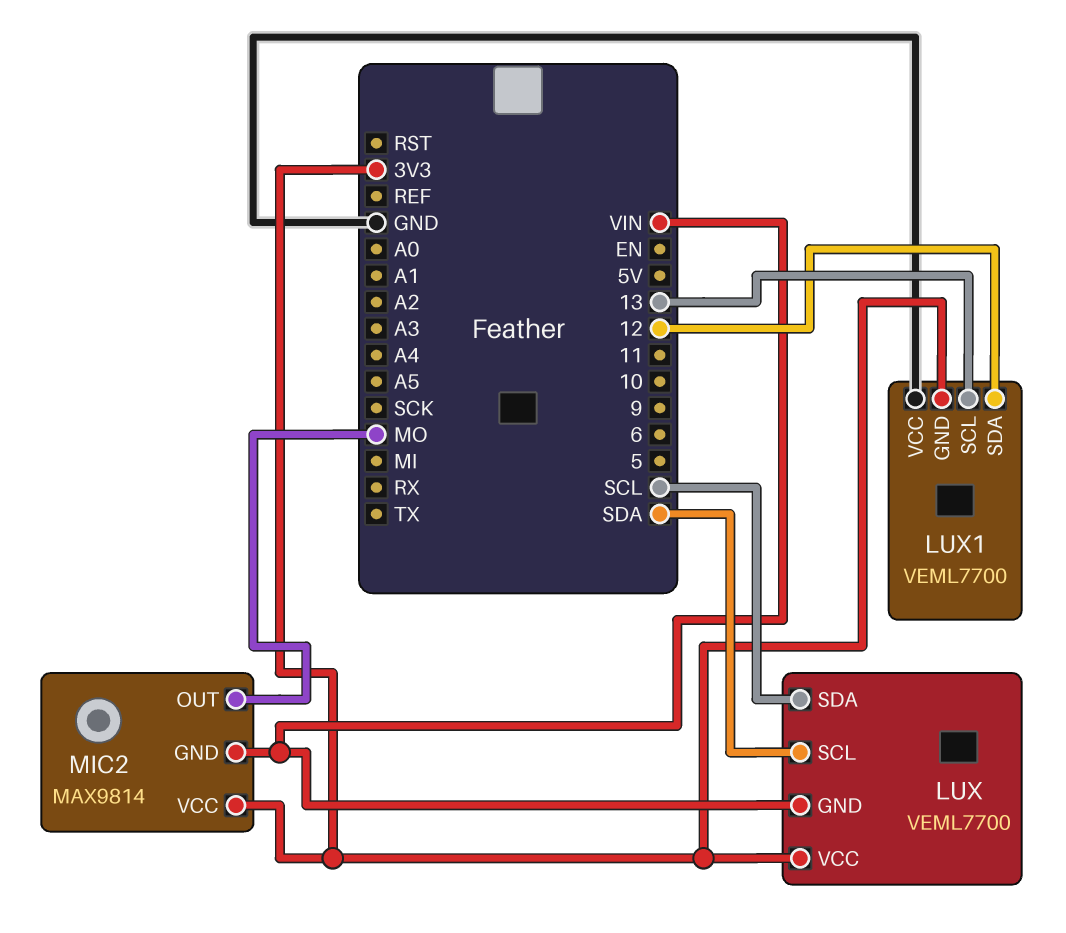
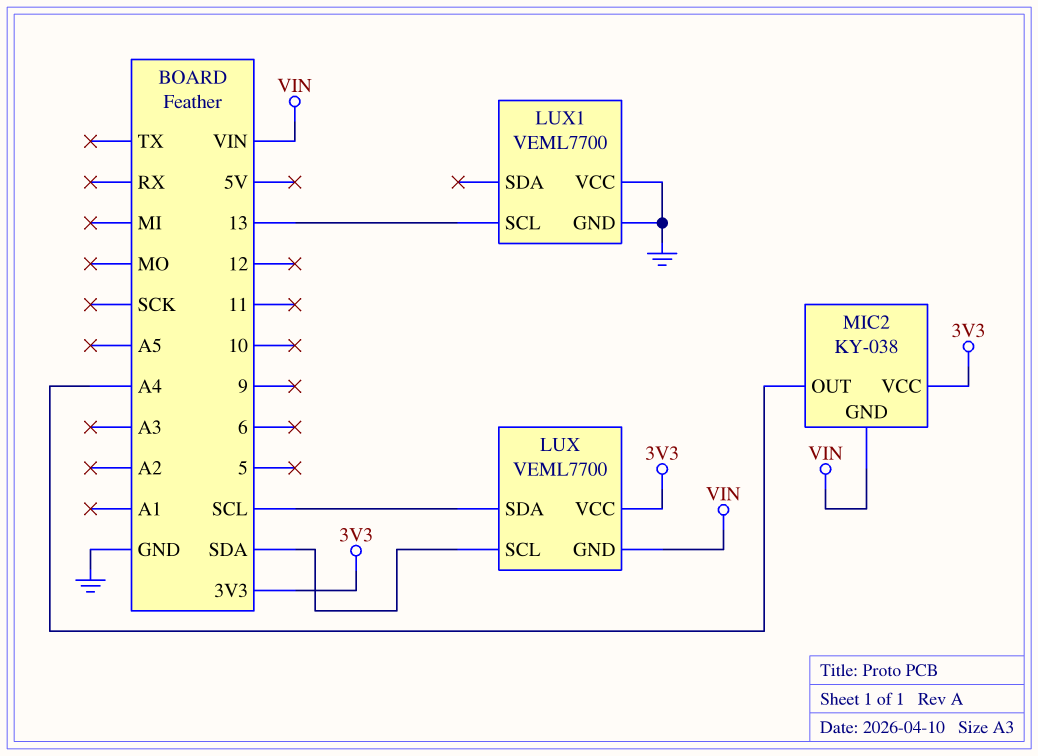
LUX1 pin GND: 3V3 -> GND
LUX1 pin SDA: 12 -> none
MIC2: MAX9814 -> KY-038
MIC2 pin OUT: MO -> A4

